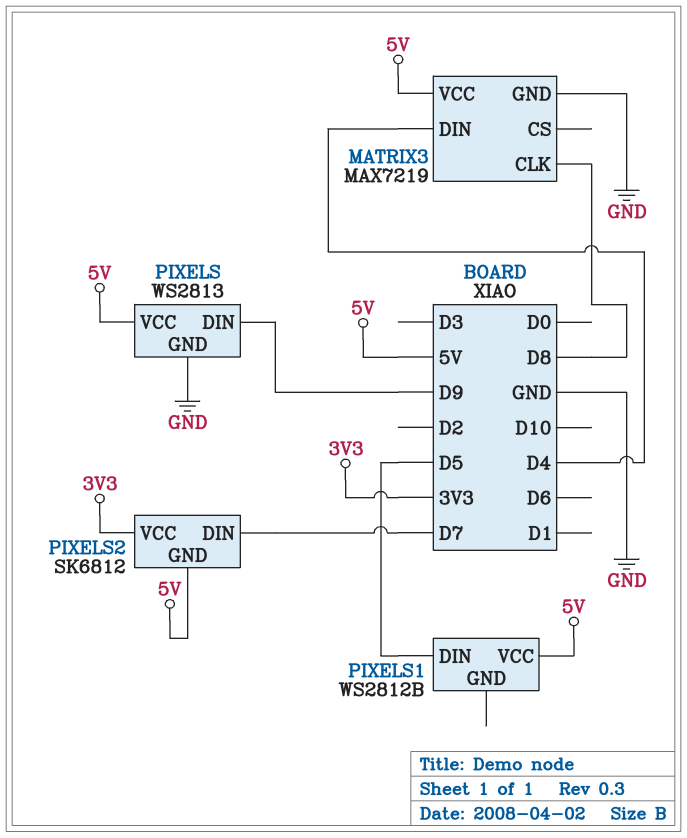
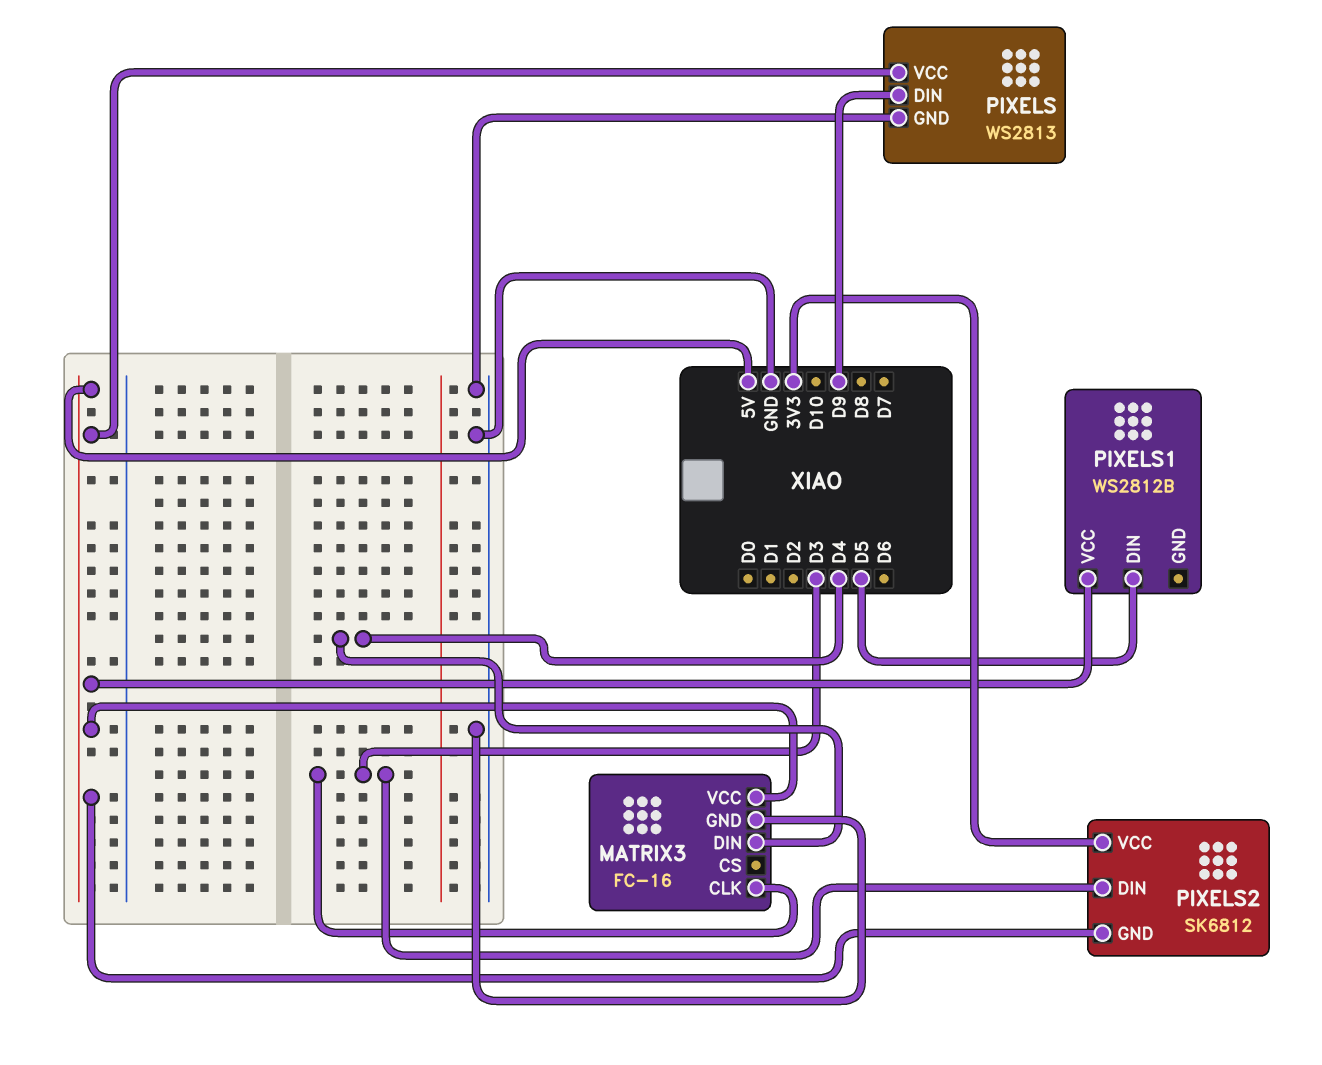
MATRIX3: MAX7219 -> FC-16
MATRIX3 pin CLK: D8 -> D3
PIXELS2 pin DIN: D7 -> D3

